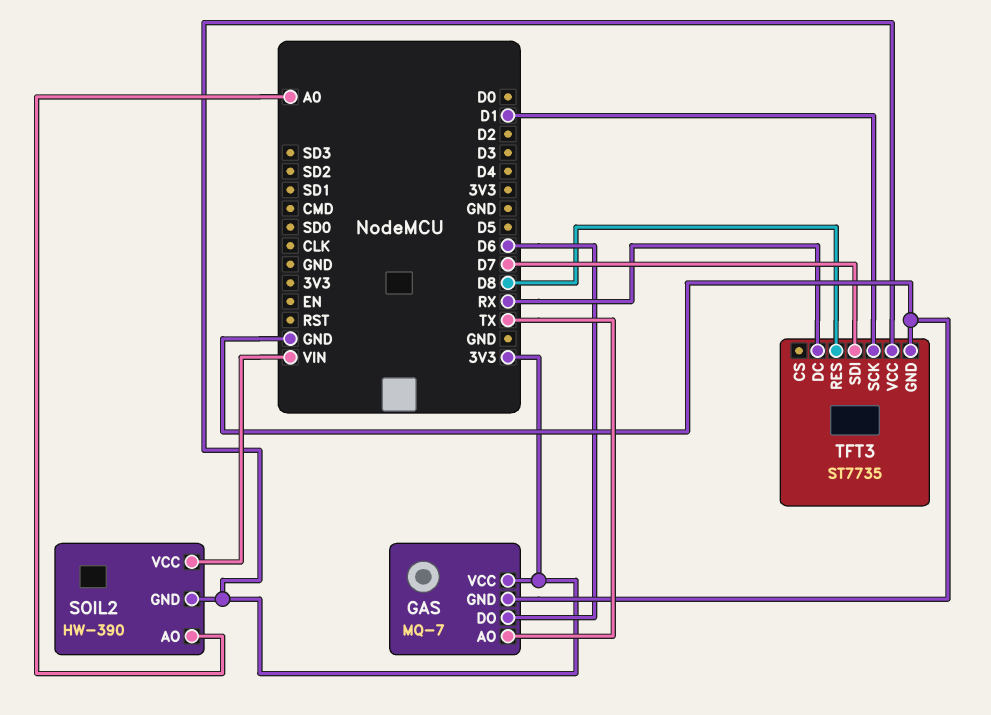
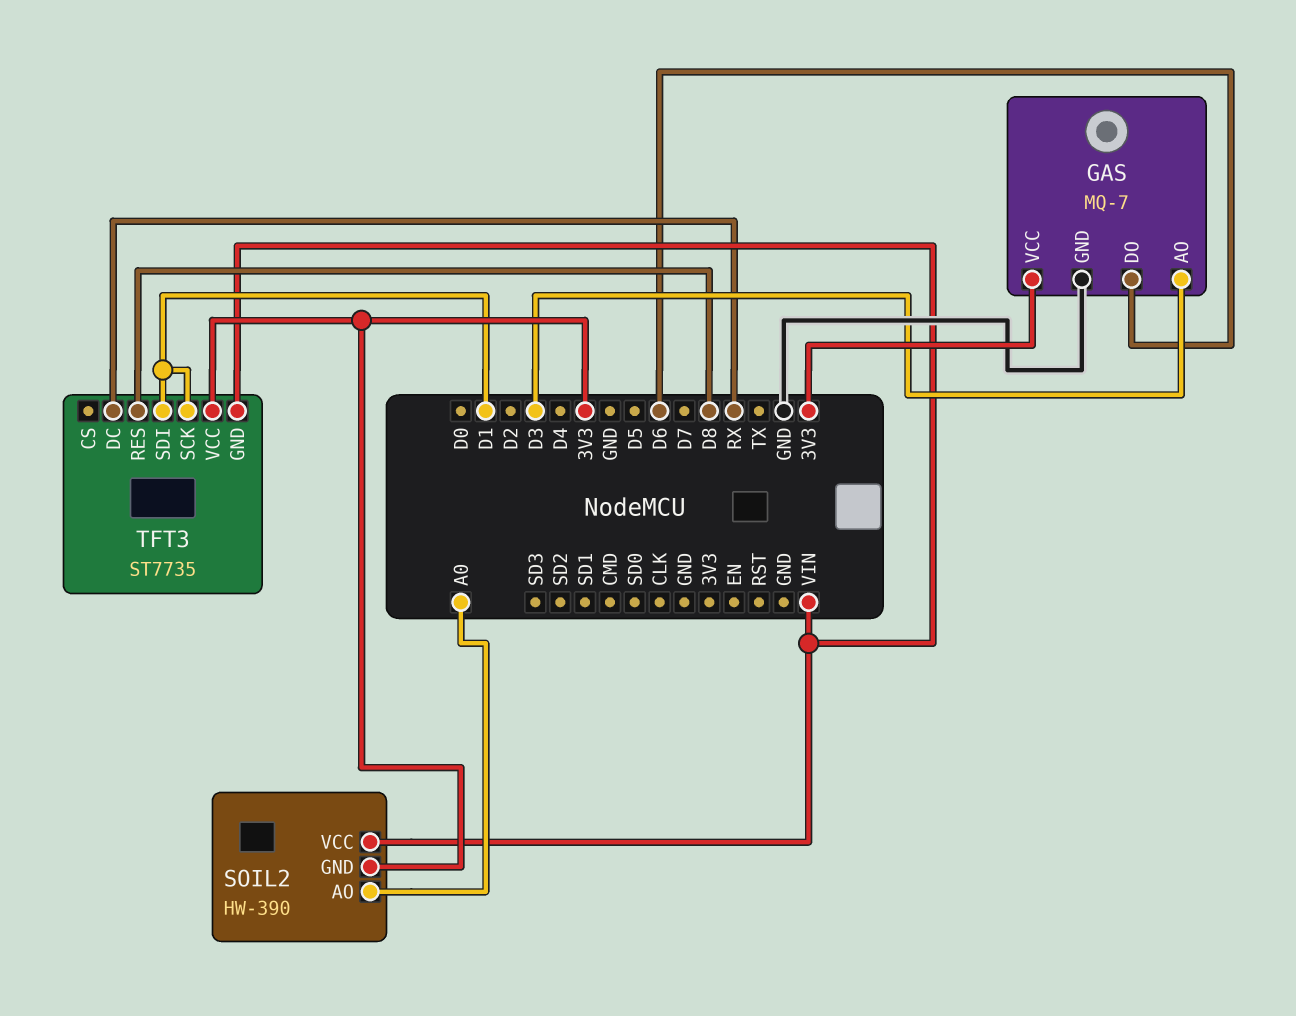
GAS pin AO: TX -> D3
TFT3 pin GND: GND -> VIN
TFT3 pin SDI: D7 -> D1

